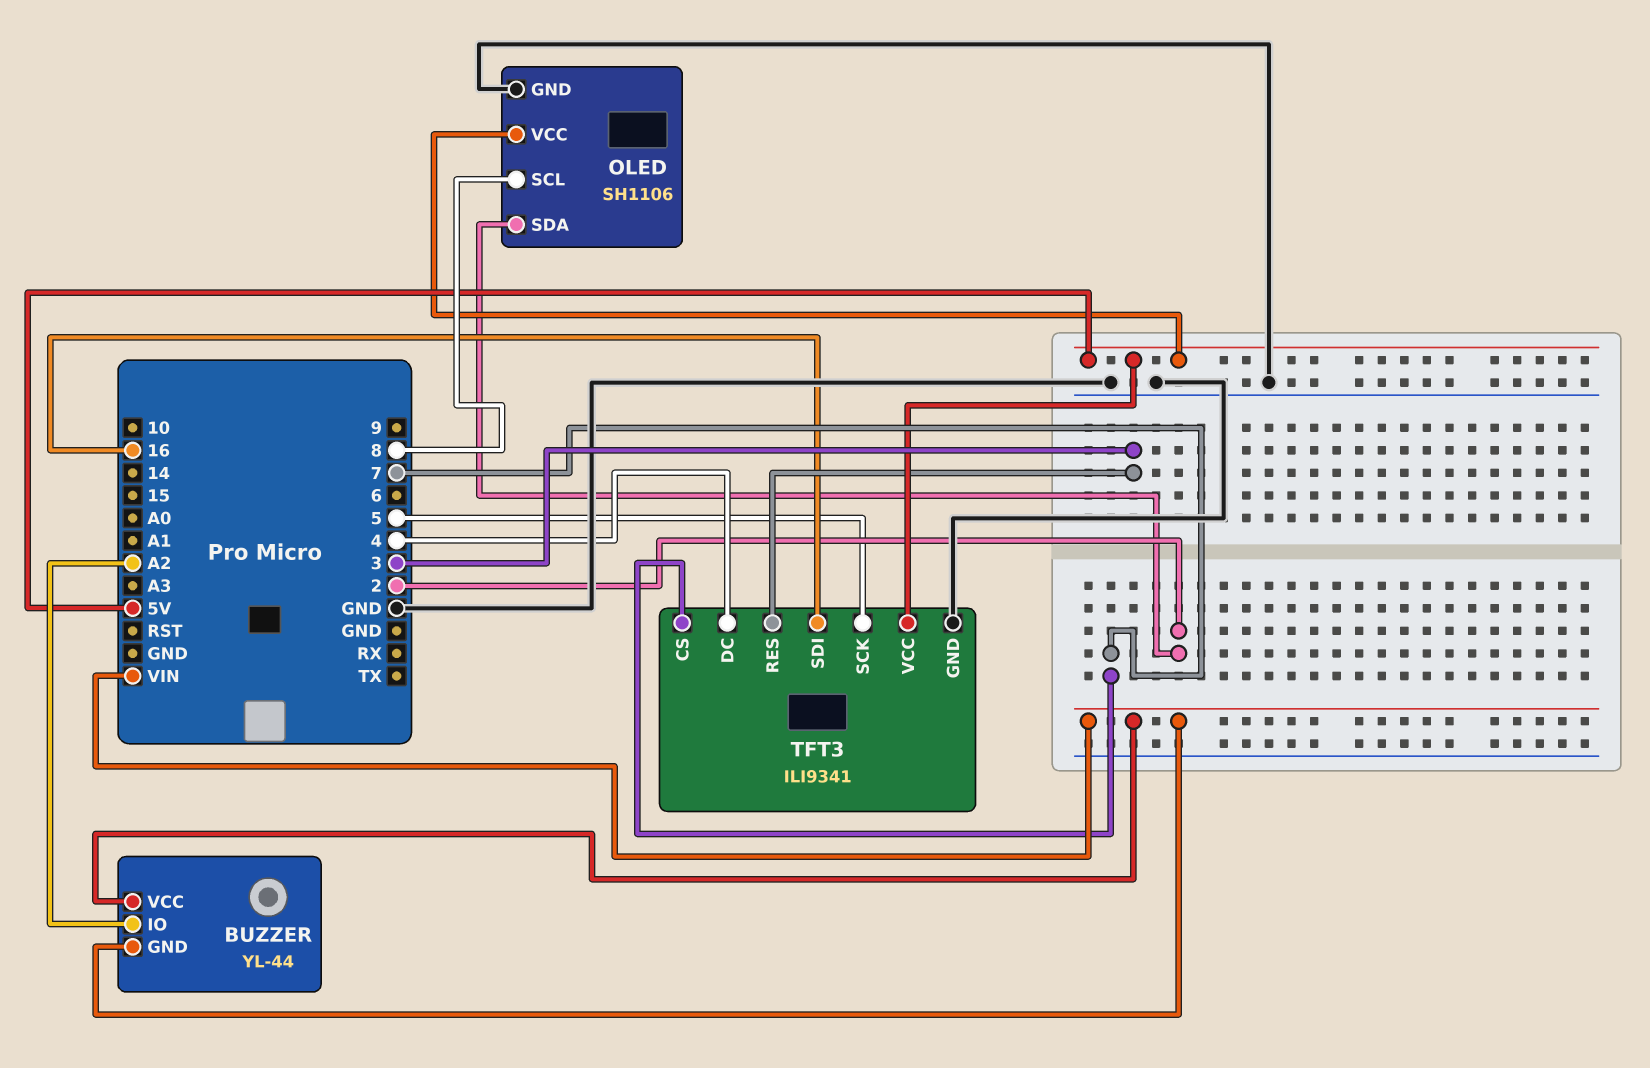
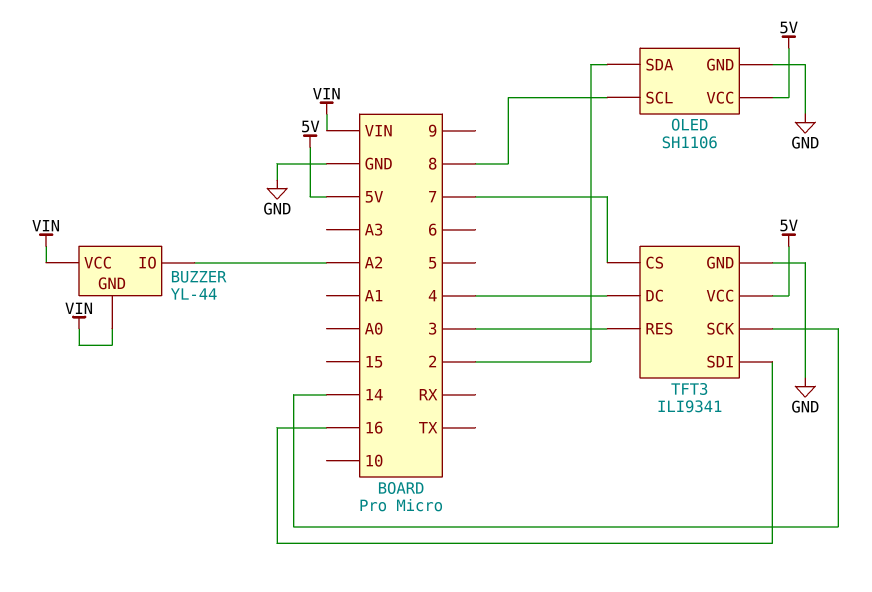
TFT3 pin SCK: 5 -> 14

